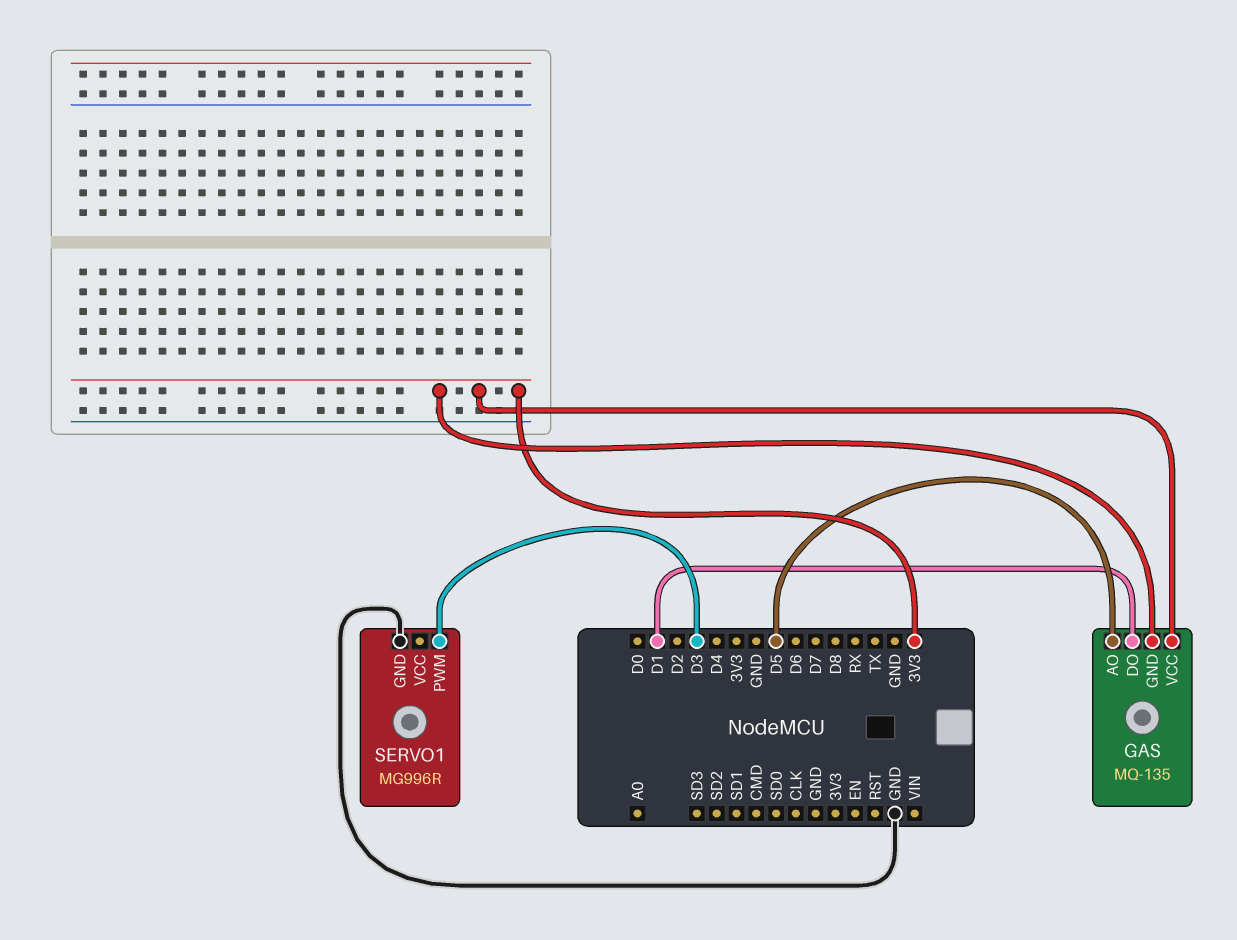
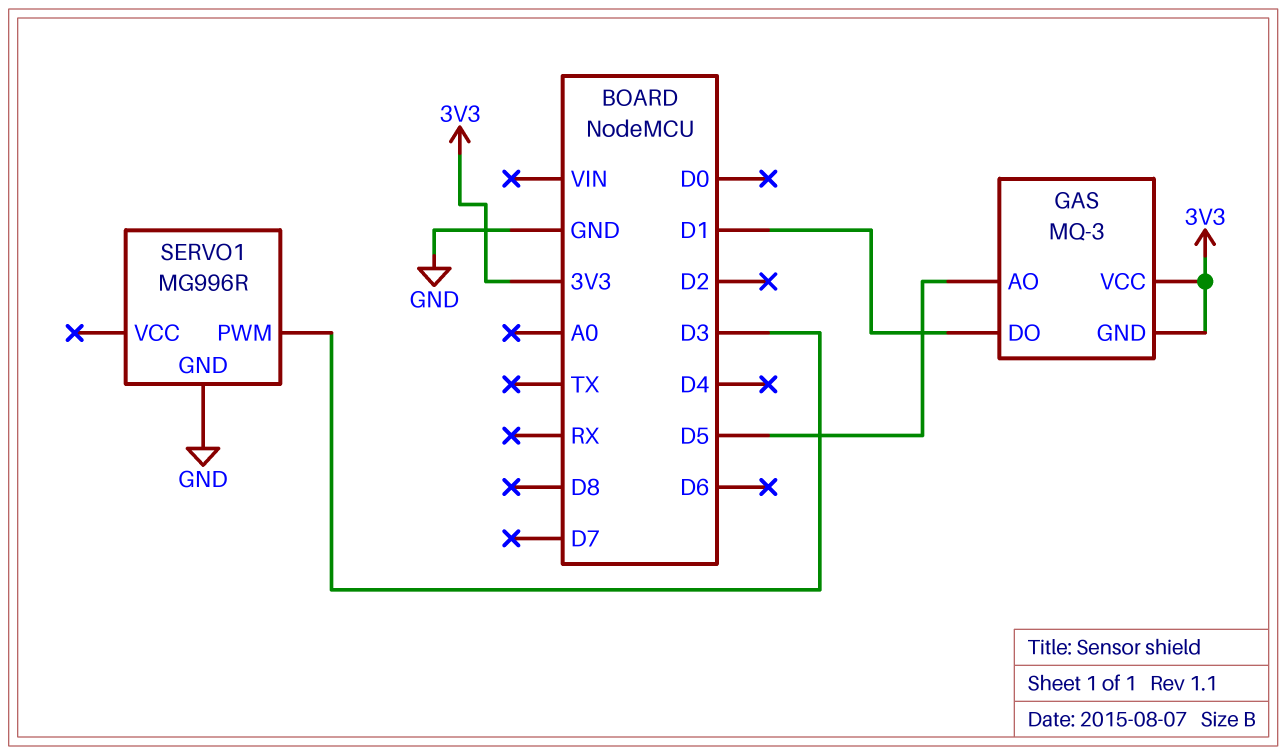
GAS: MQ-135 -> MQ-3

